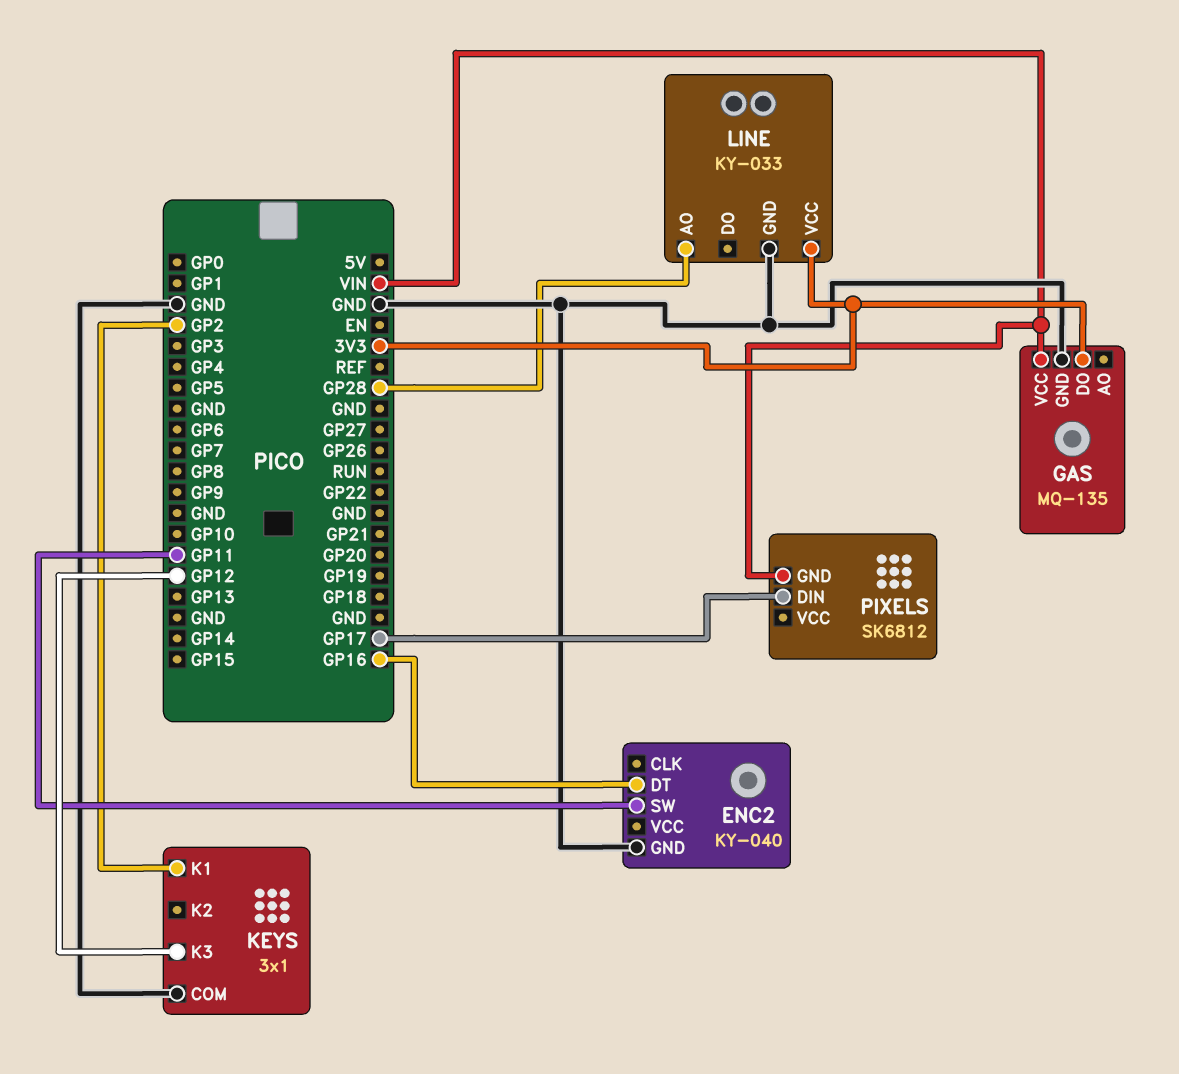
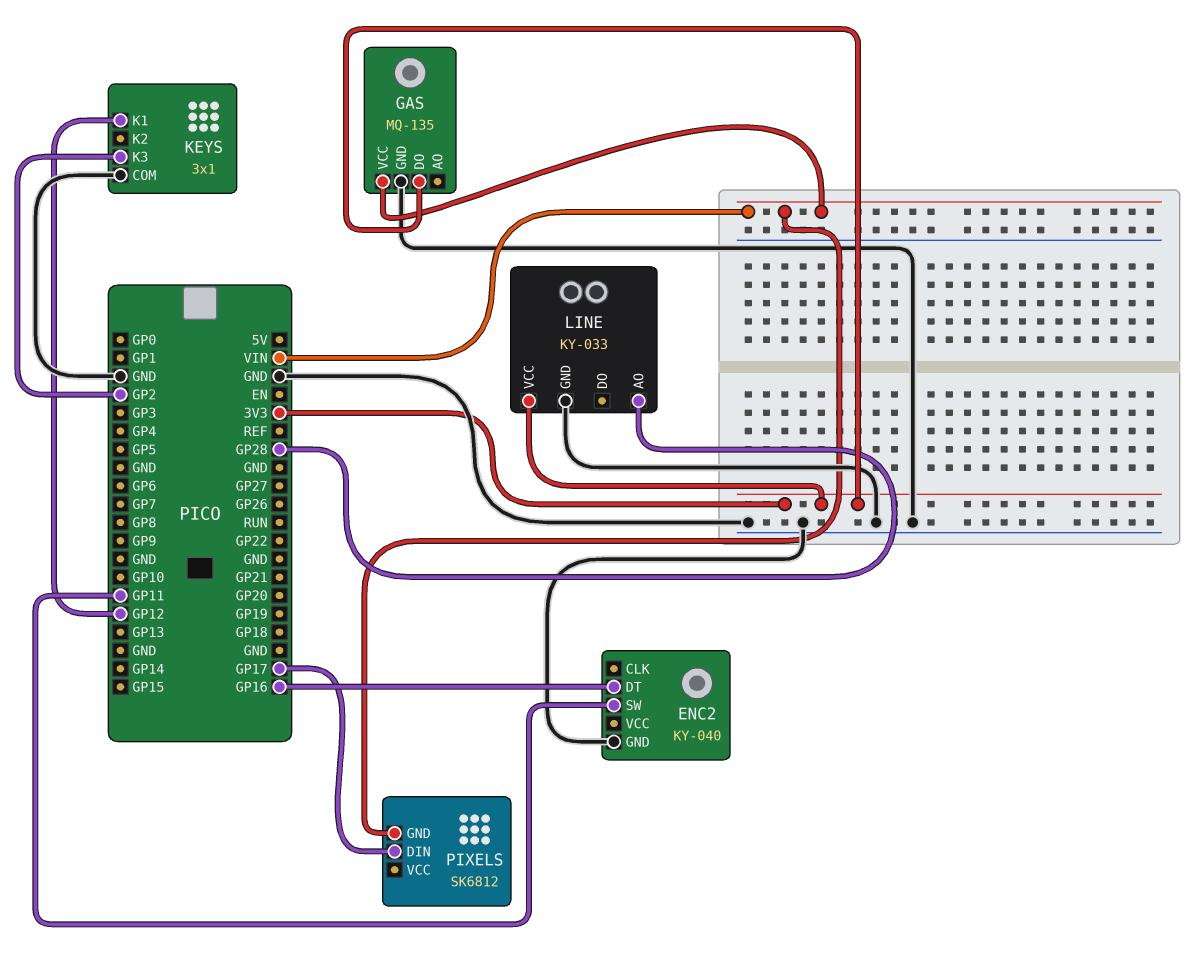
KEYS pin K1: GP2 -> GP12
KEYS pin K3: GP12 -> GP2

